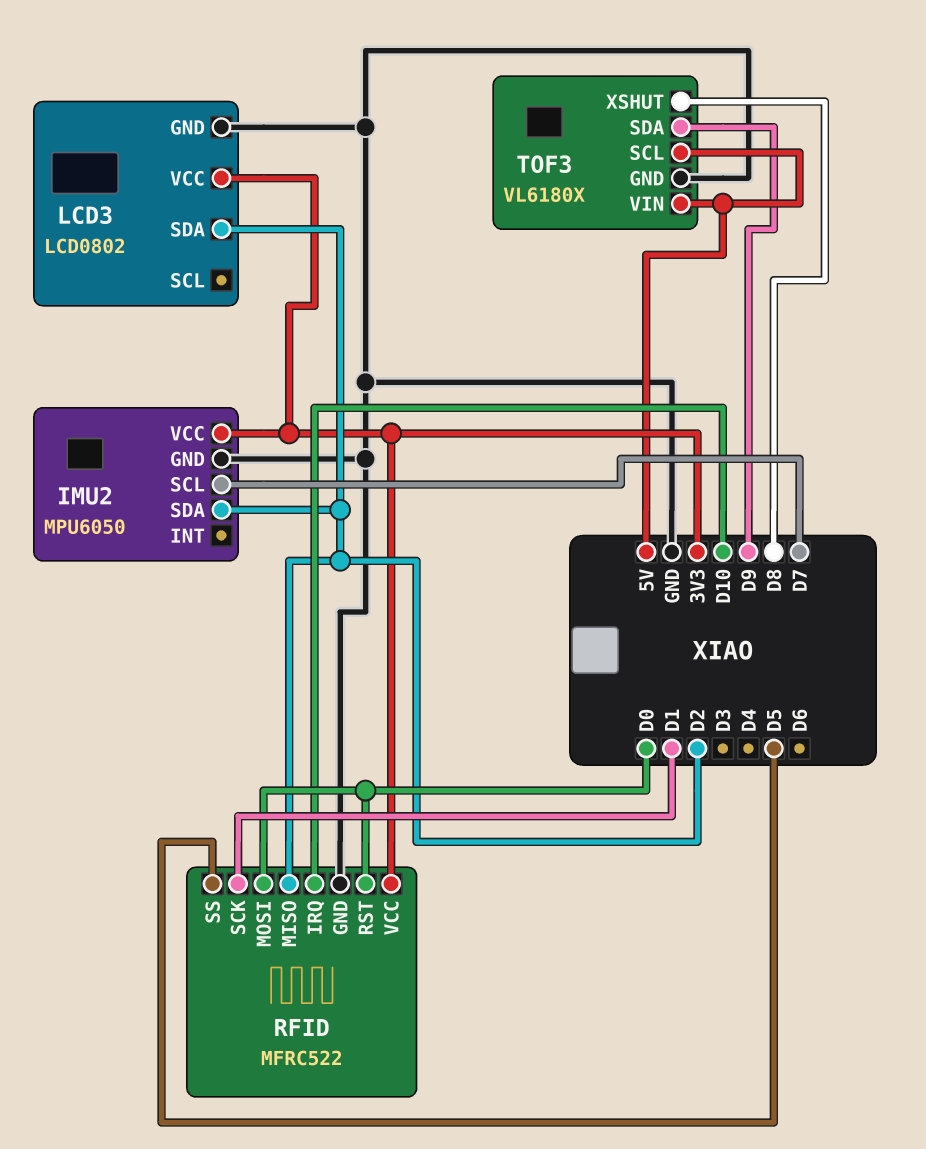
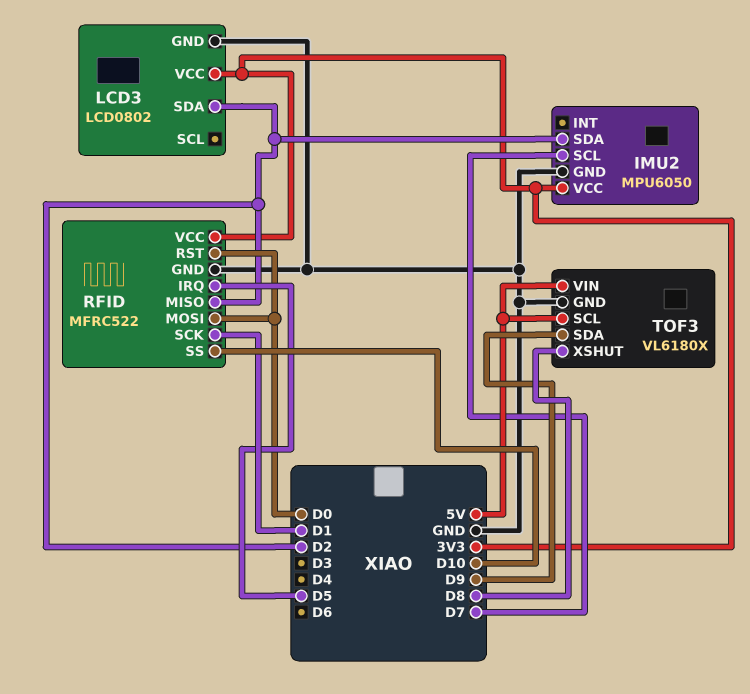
RFID pin IRQ: D10 -> D5
RFID pin SS: D5 -> D10

